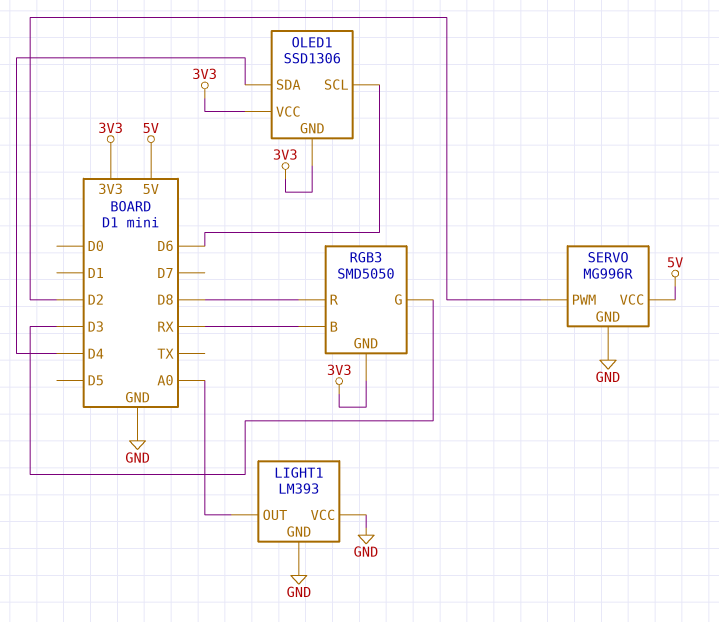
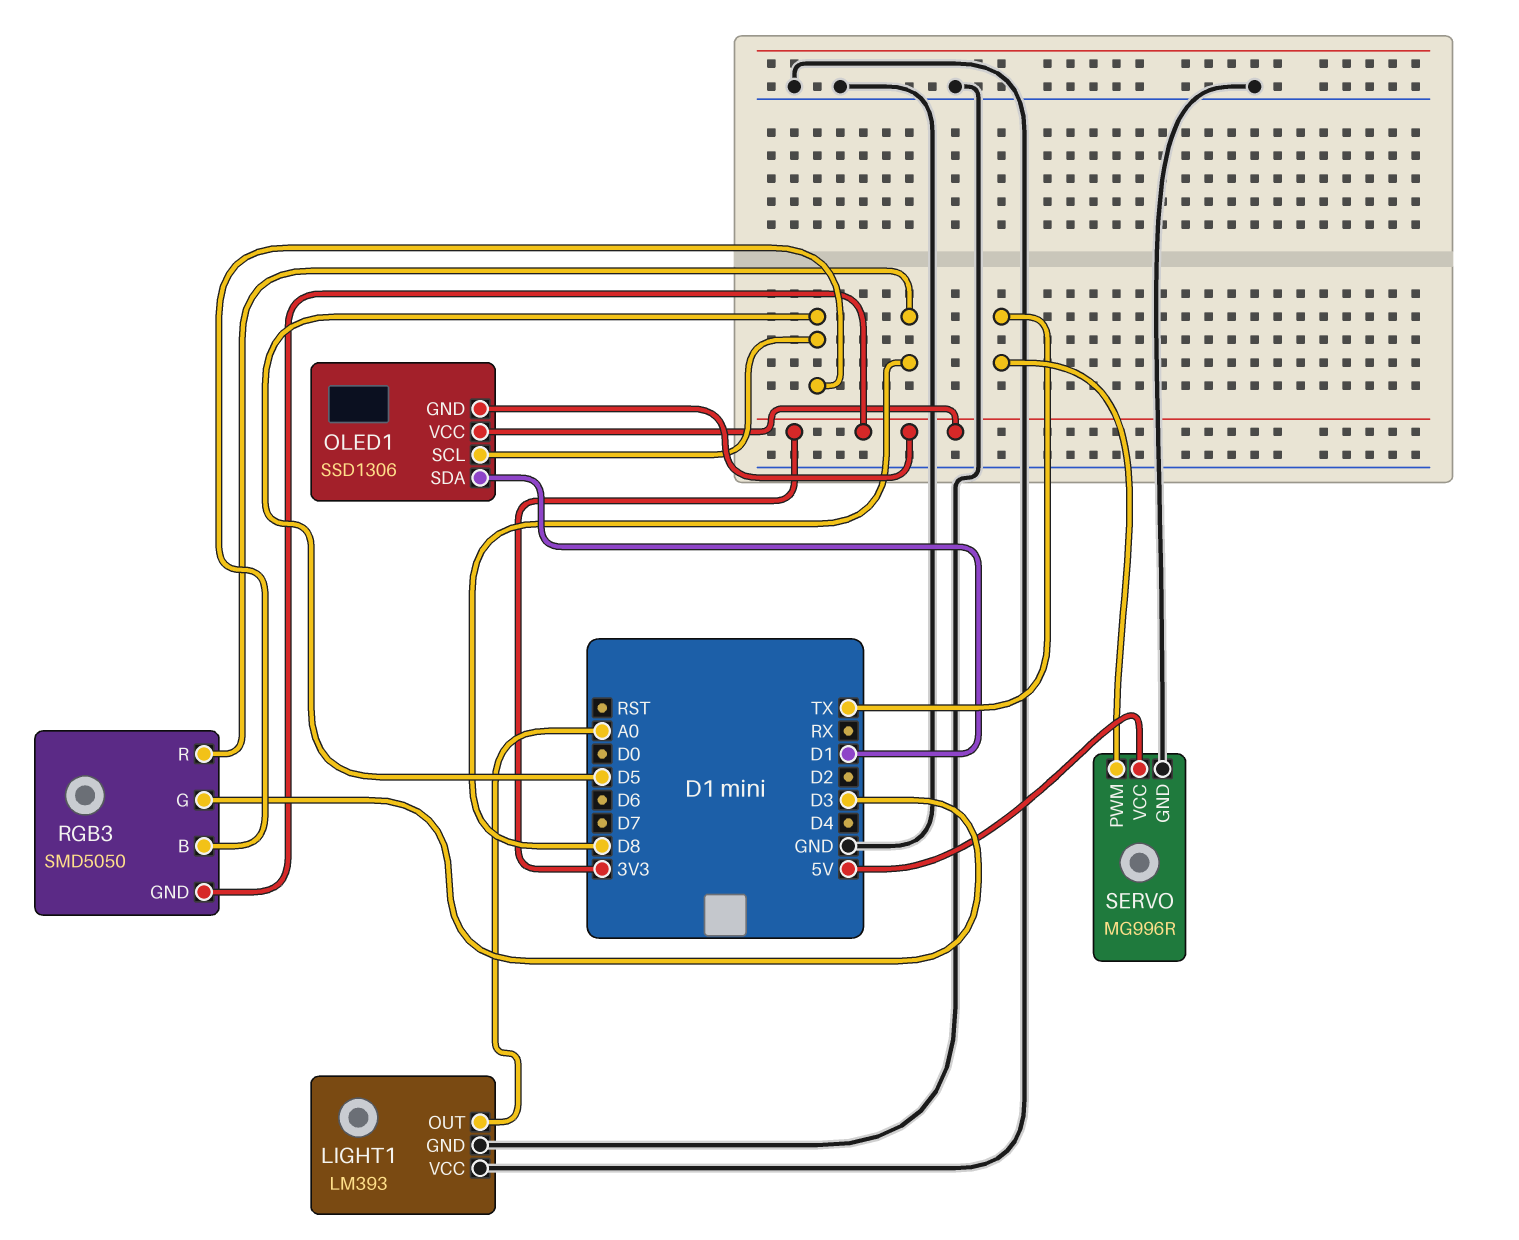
OLED1 pin SCL: D6 -> D5
OLED1 pin SDA: D4 -> D1
RGB3 pin B: RX -> D5
SERVO pin PWM: D2 -> TX

